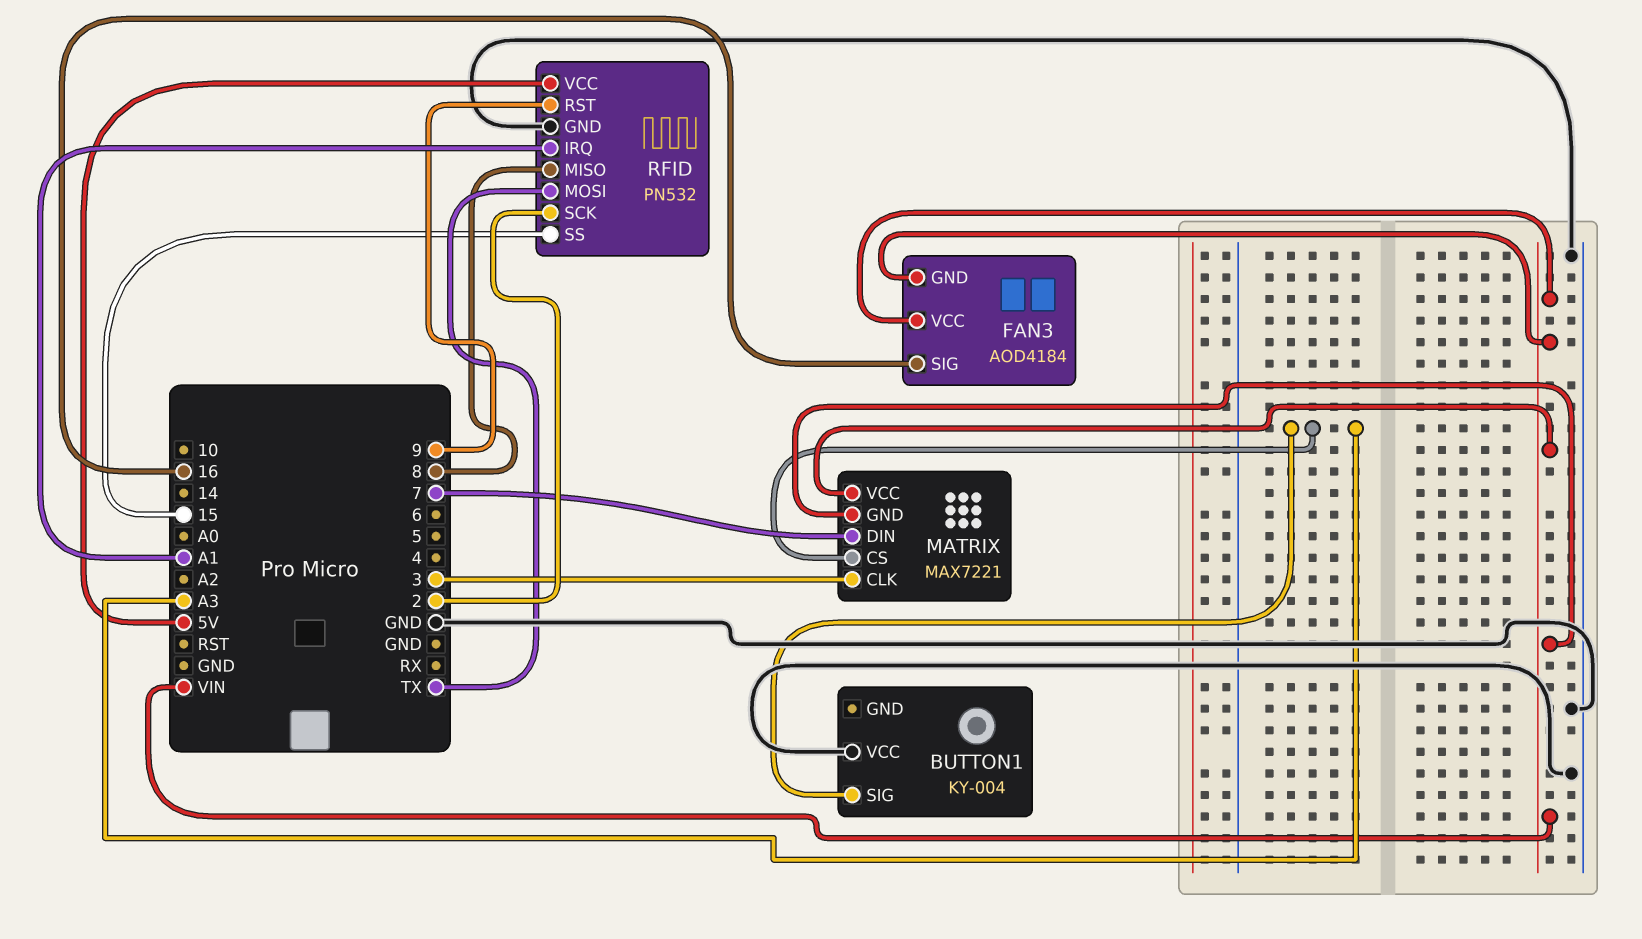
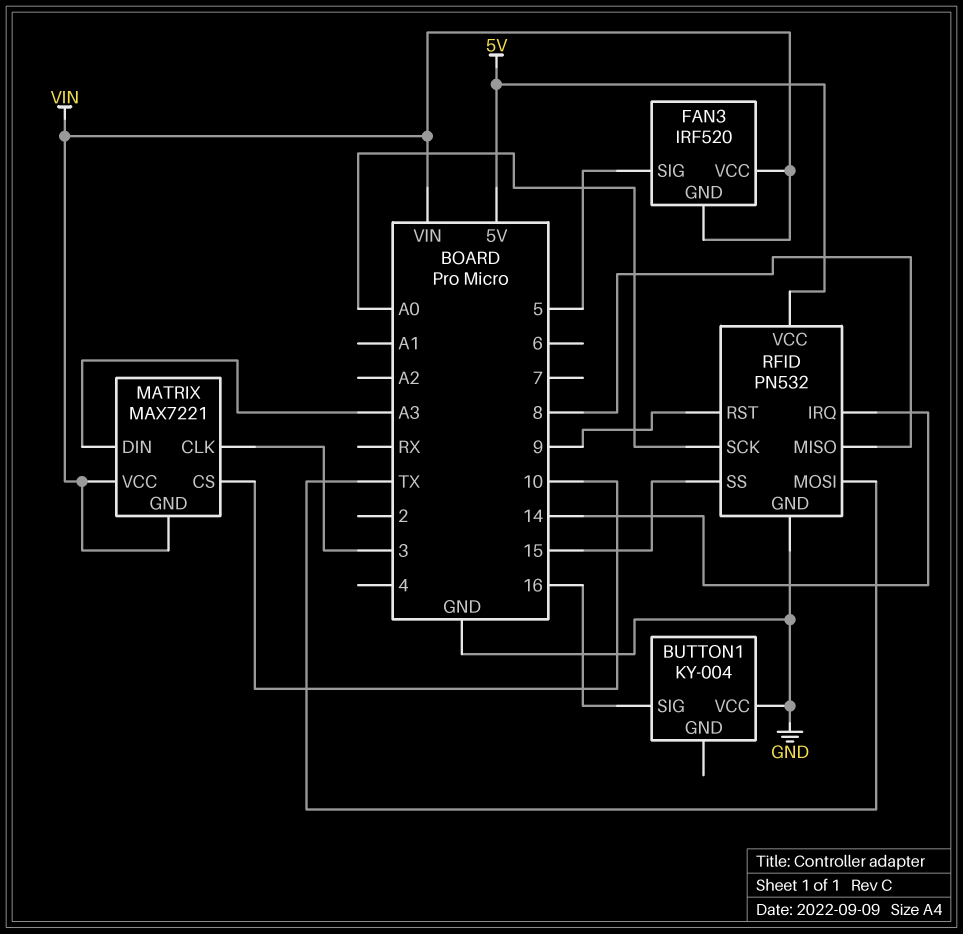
BUTTON1 pin SIG: A3 -> 16
FAN3: AOD4184 -> IRF520
FAN3 pin SIG: 16 -> 5
MATRIX pin CS: A3 -> 10
MATRIX pin DIN: 7 -> A3
RFID pin IRQ: A1 -> 14
RFID pin SCK: 2 -> A0

